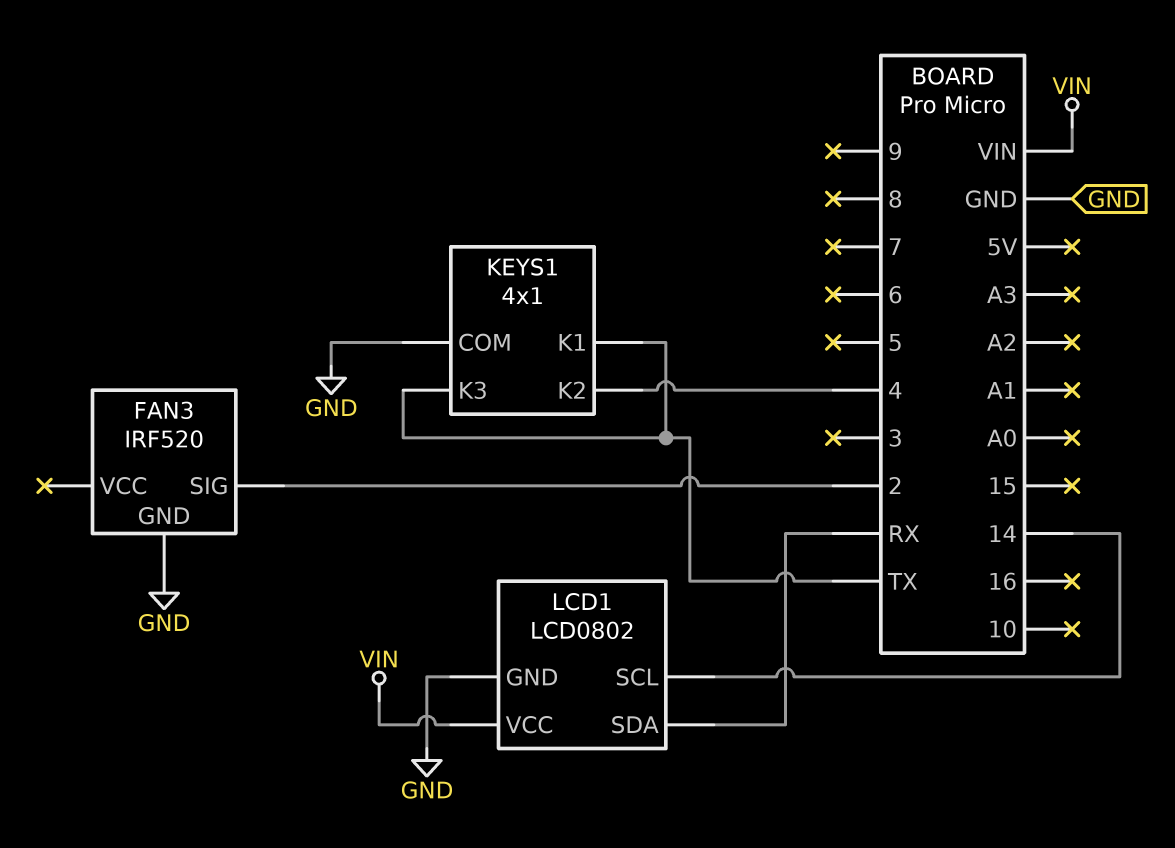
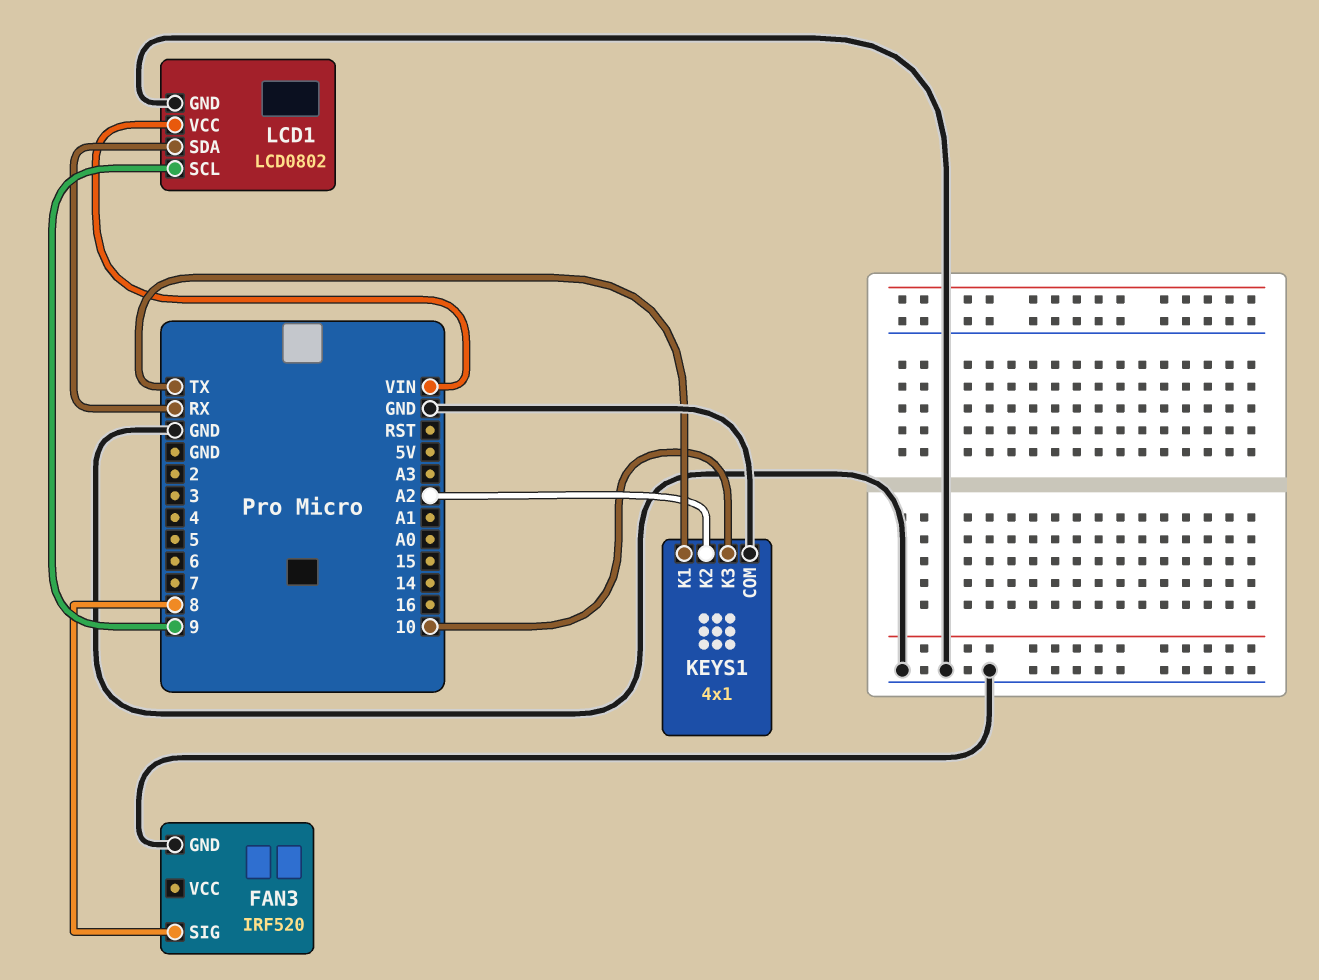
FAN3 pin SIG: 2 -> 8
KEYS1 pin K2: 4 -> A2
KEYS1 pin K3: TX -> 10
LCD1 pin SCL: 14 -> 9

